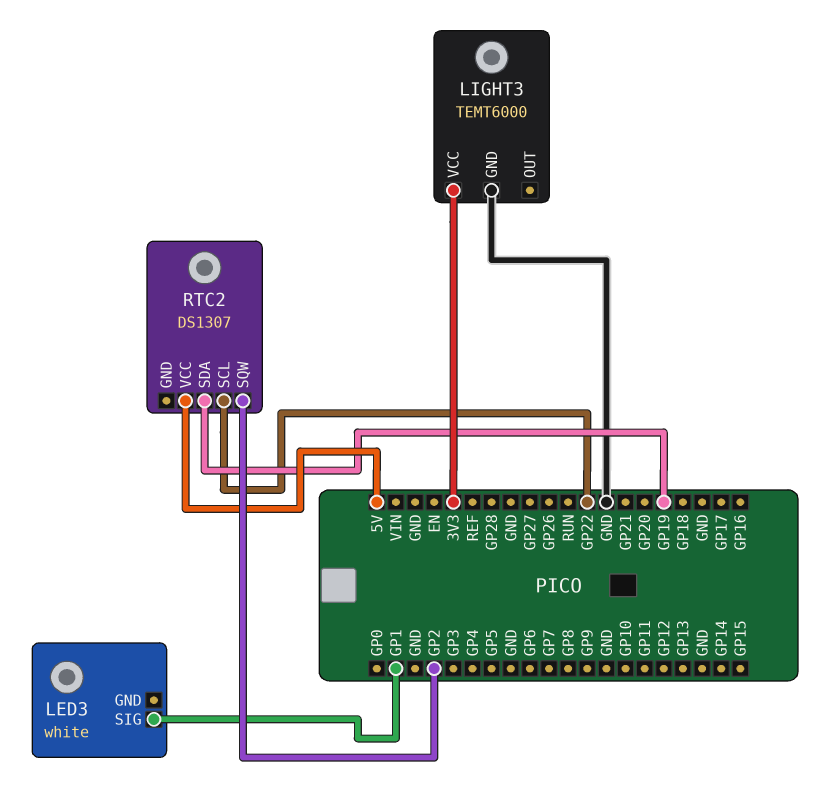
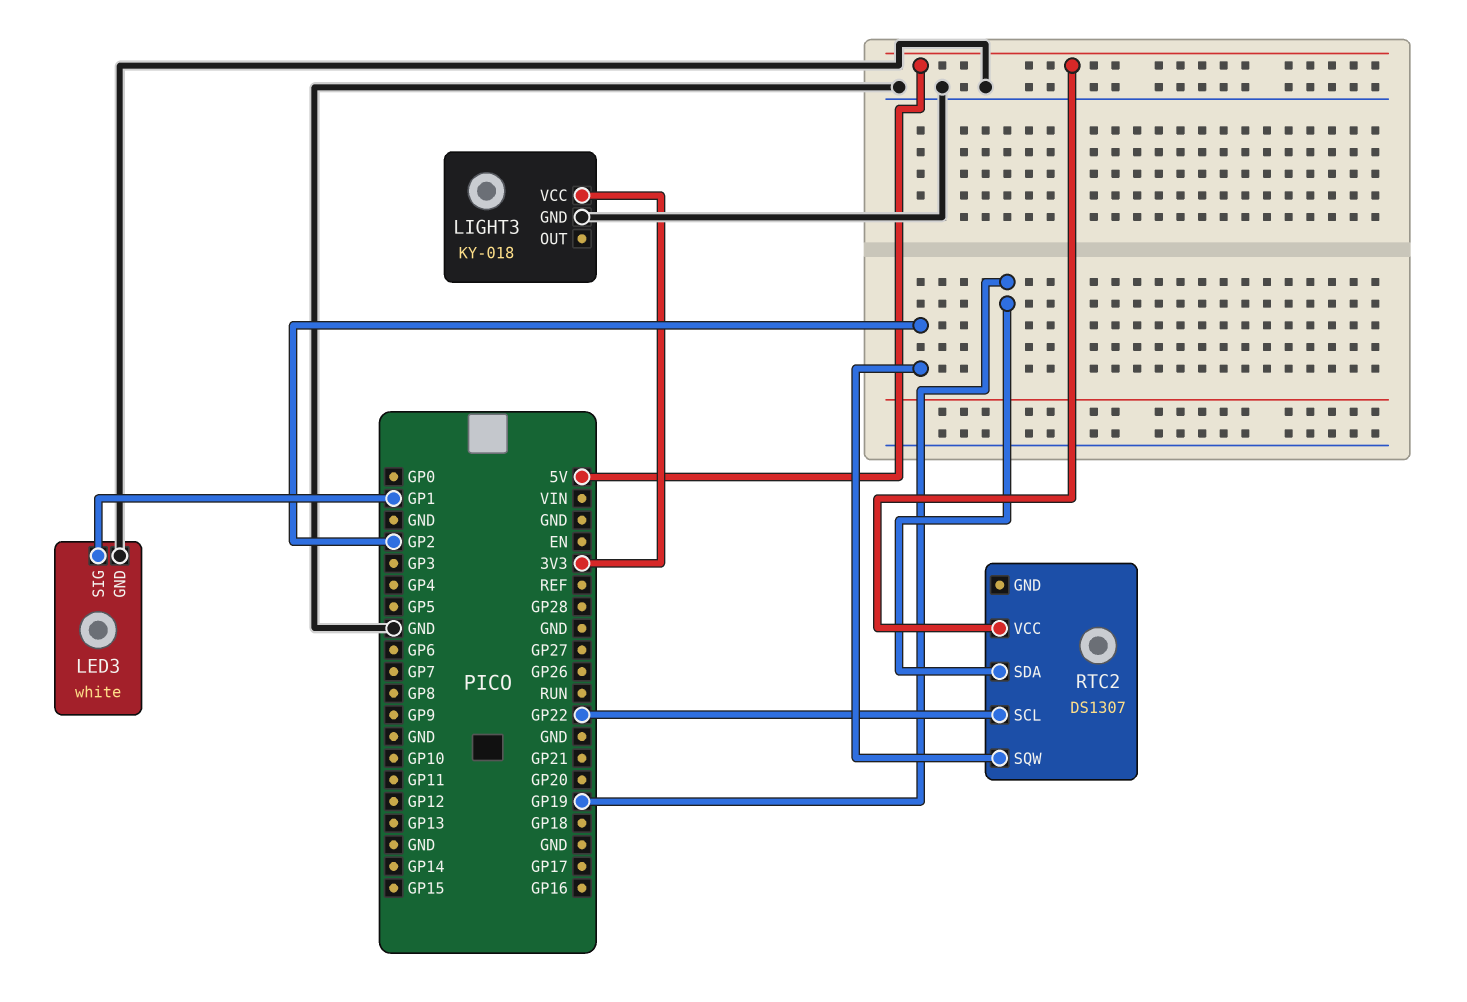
LED3 pin GND: none -> GND
LIGHT3: TEMT6000 -> KY-018

